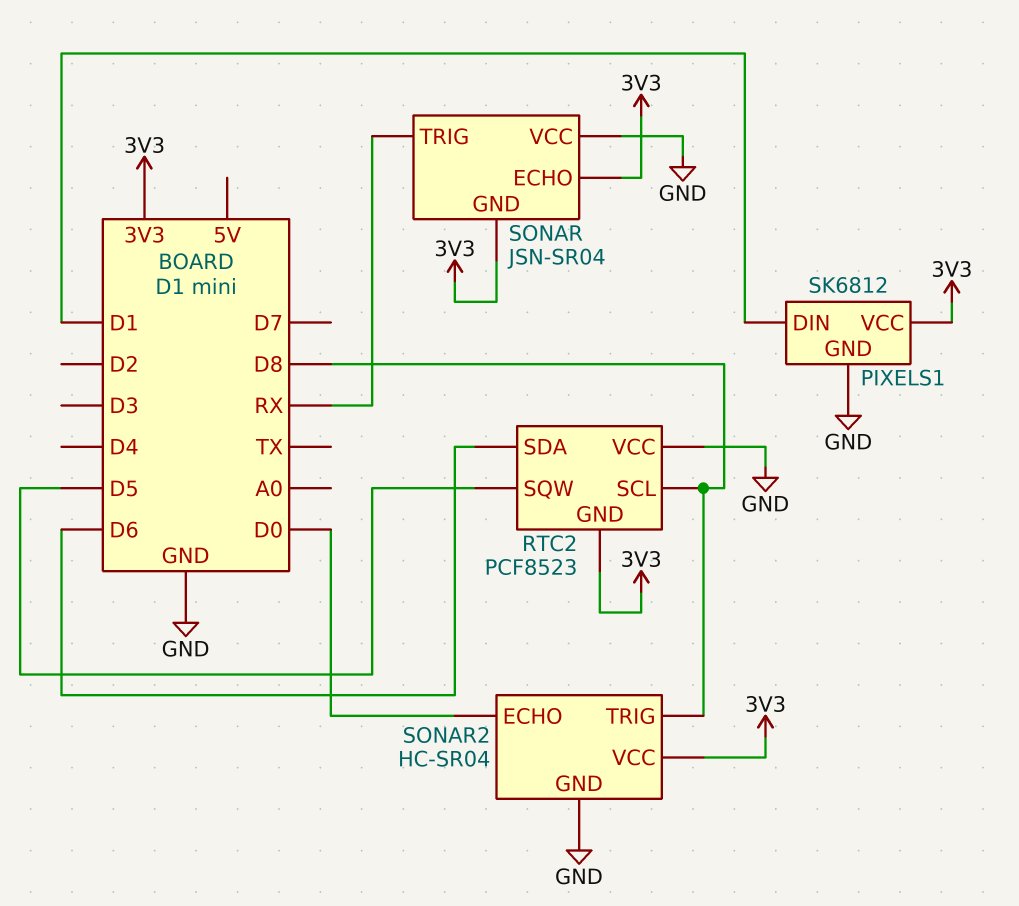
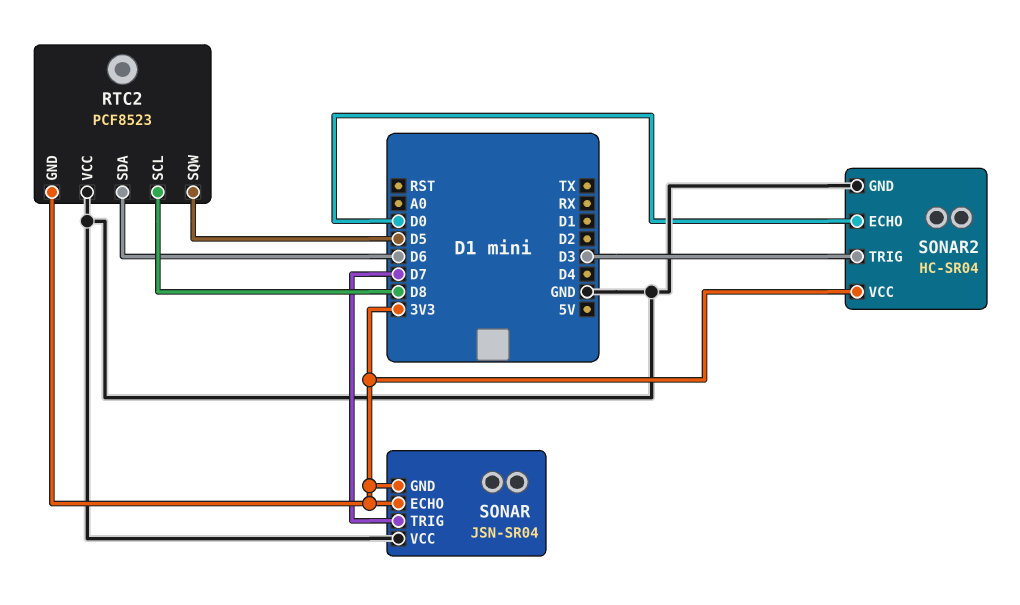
PIXELS1: SK6812 -> none
PIXELS1 pin DIN: D1 -> none
PIXELS1 pin GND: GND -> none
PIXELS1 pin VCC: 3V3 -> none
SONAR pin TRIG: RX -> D7
SONAR2 pin TRIG: D8 -> D3

